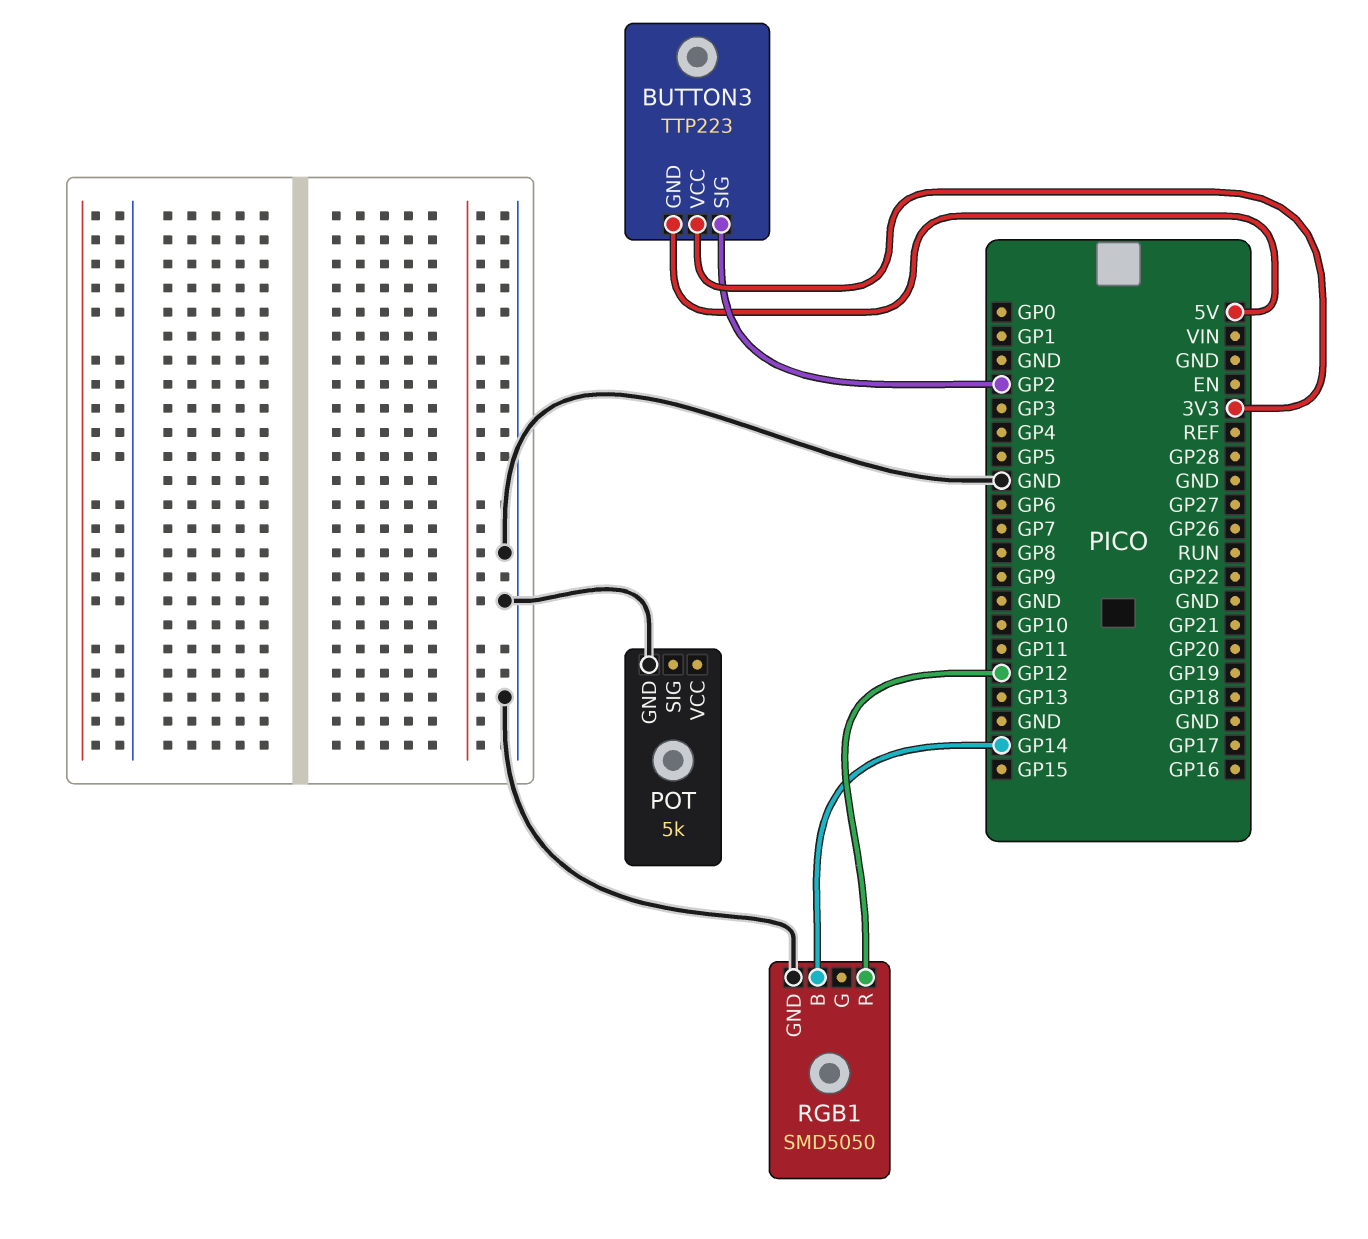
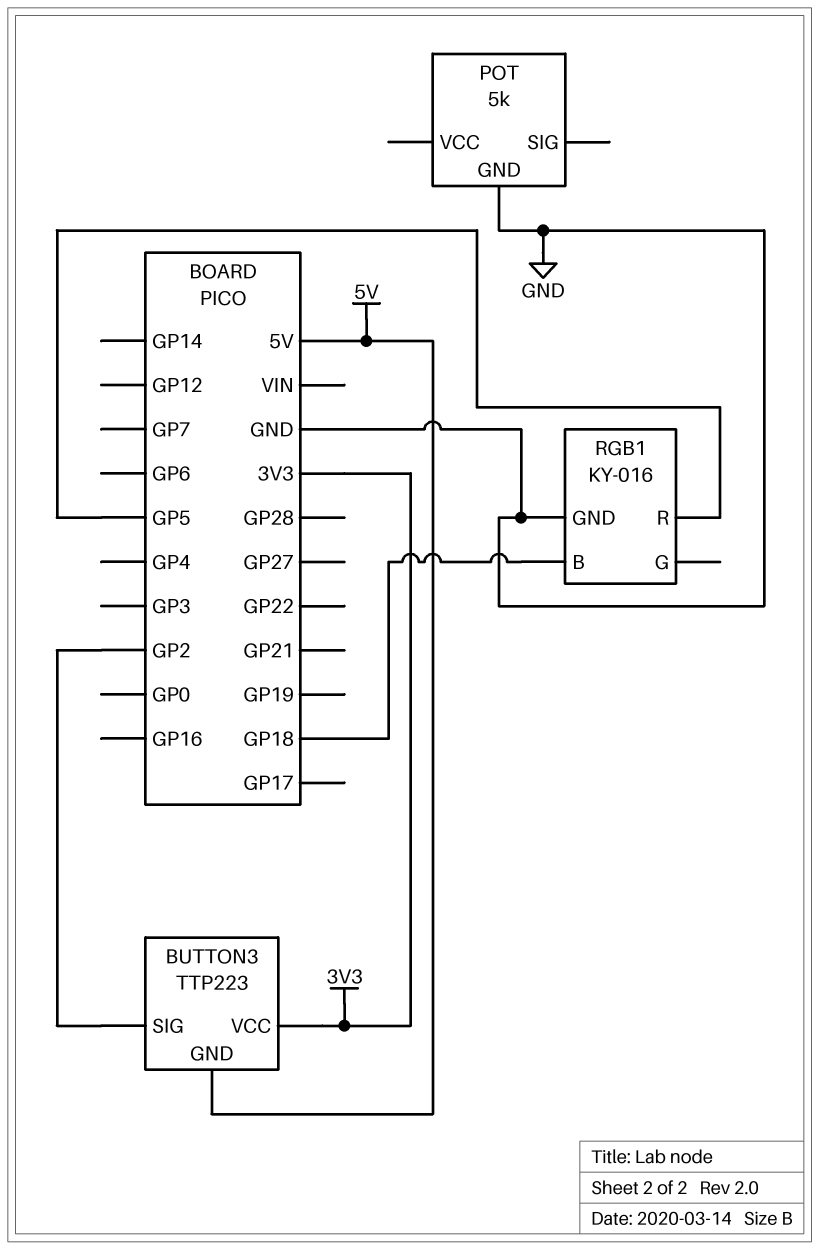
RGB1: SMD5050 -> KY-016
RGB1 pin B: GP14 -> GP18
RGB1 pin R: GP12 -> GP5

